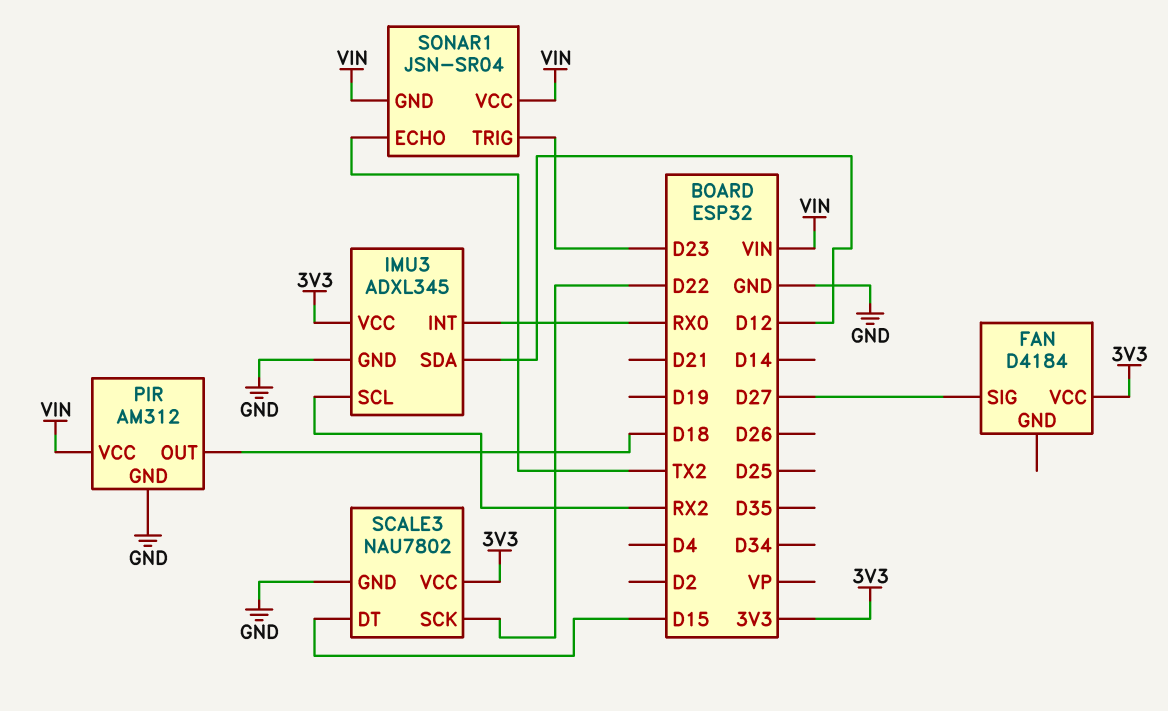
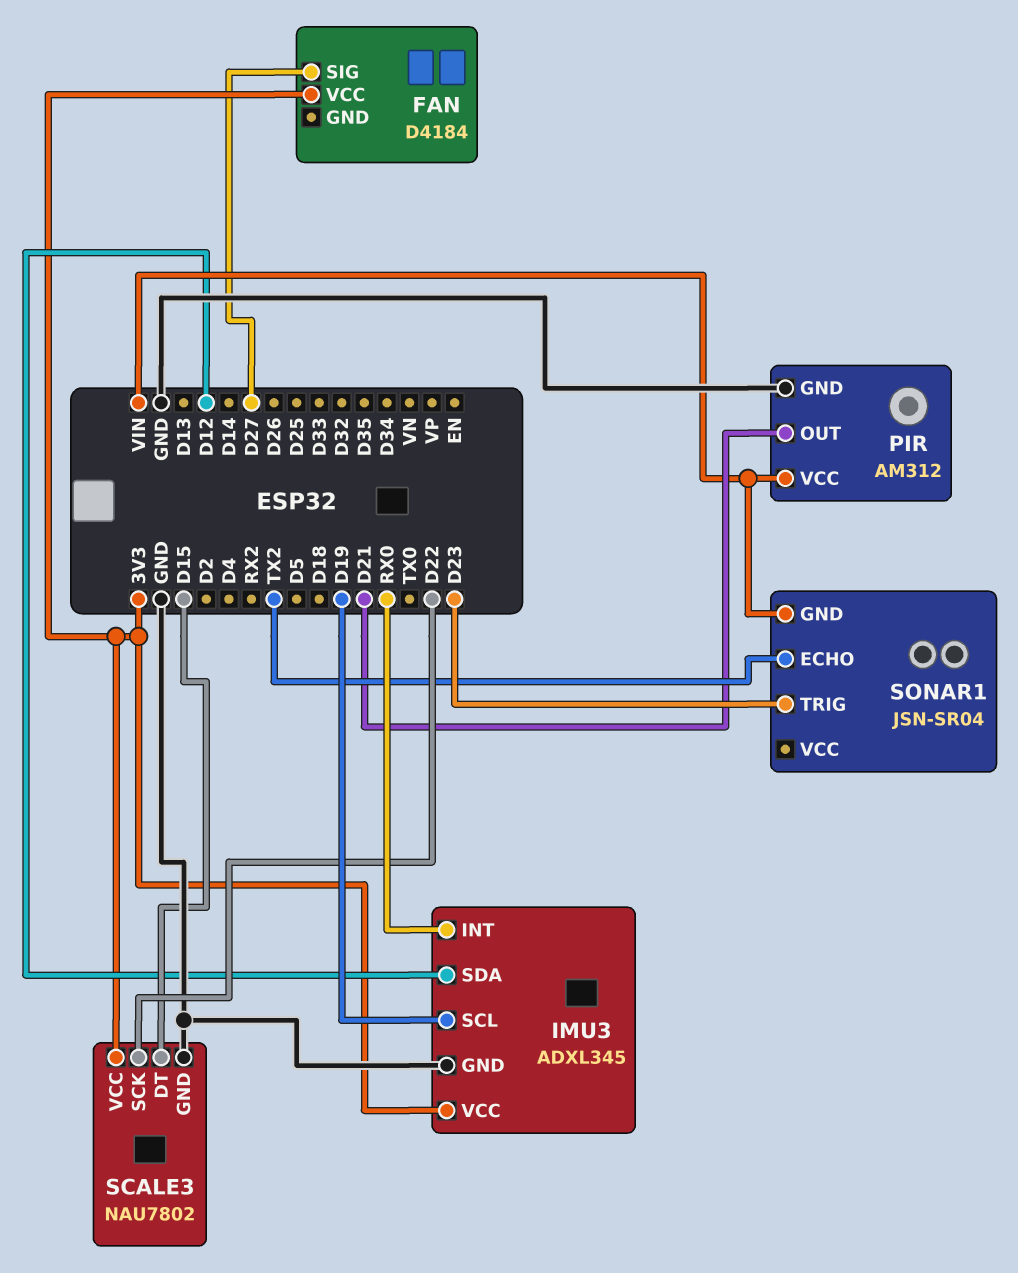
IMU3 pin SCL: RX2 -> D19
PIR pin OUT: D18 -> D21
SONAR1 pin VCC: VIN -> none

